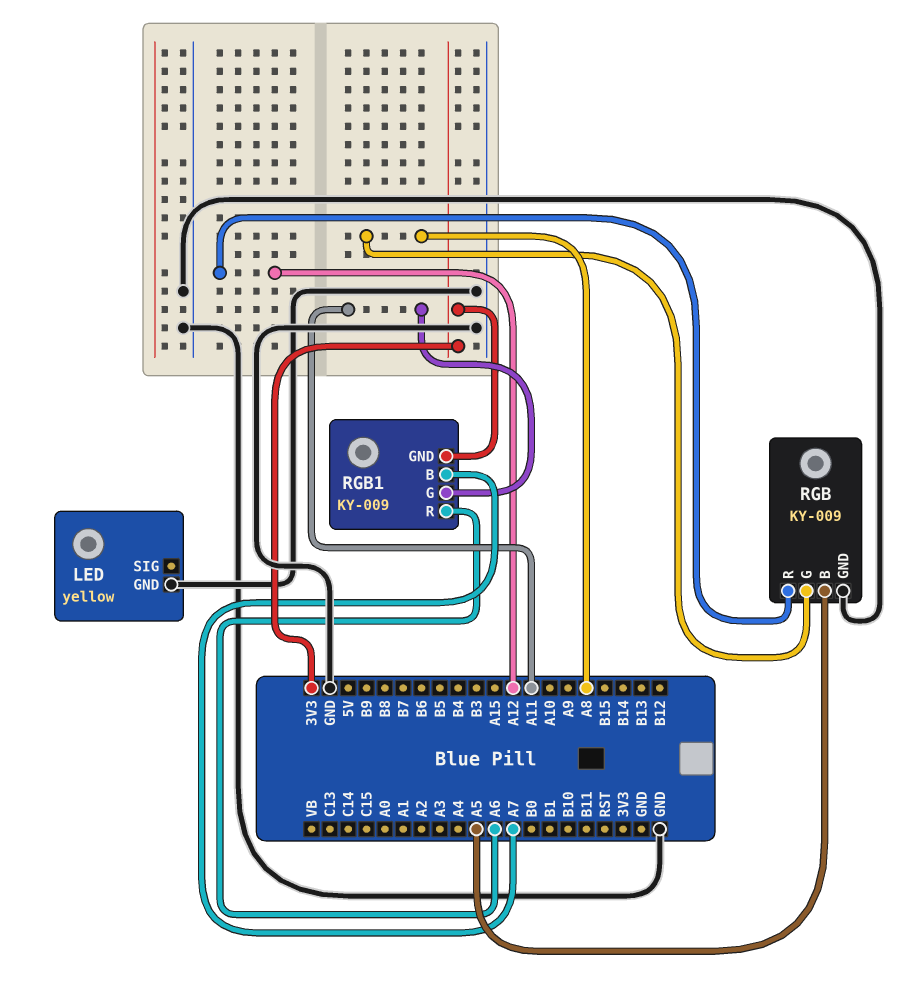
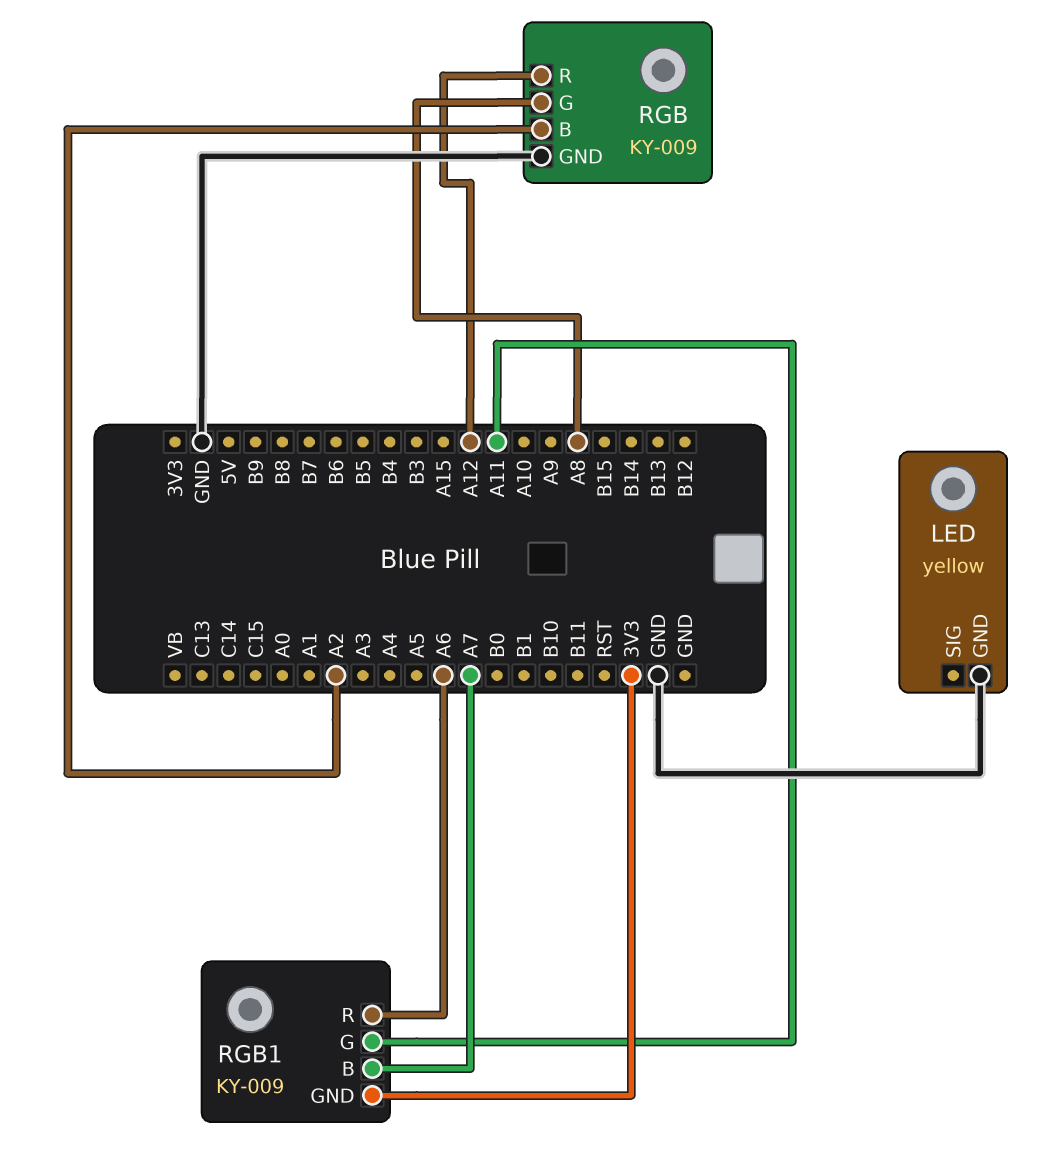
RGB pin B: A5 -> A2

